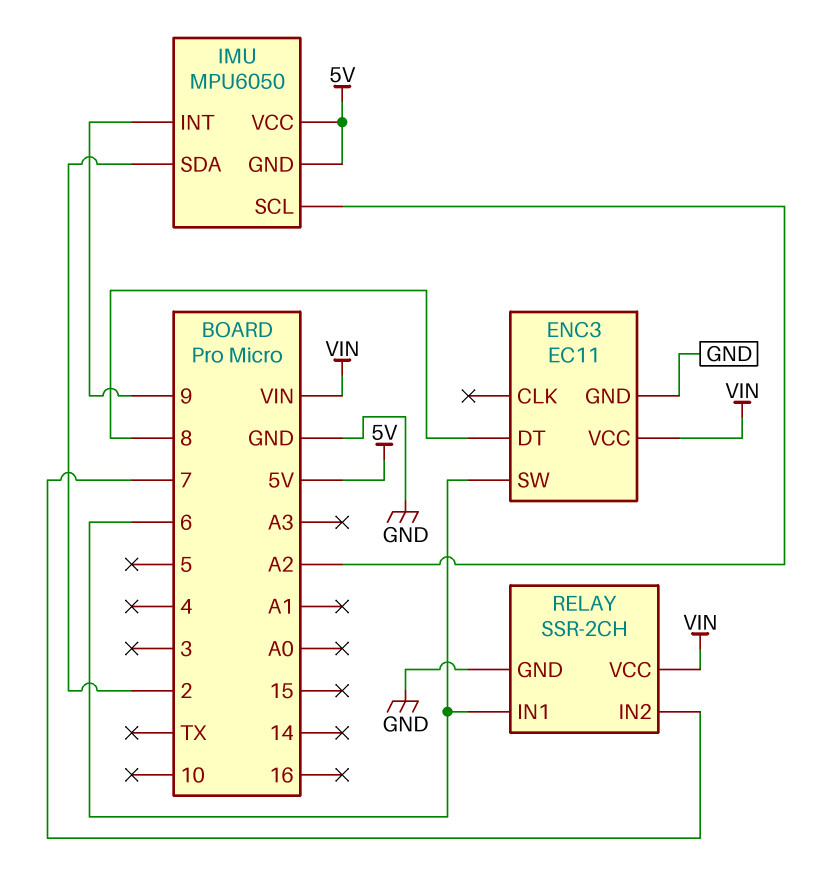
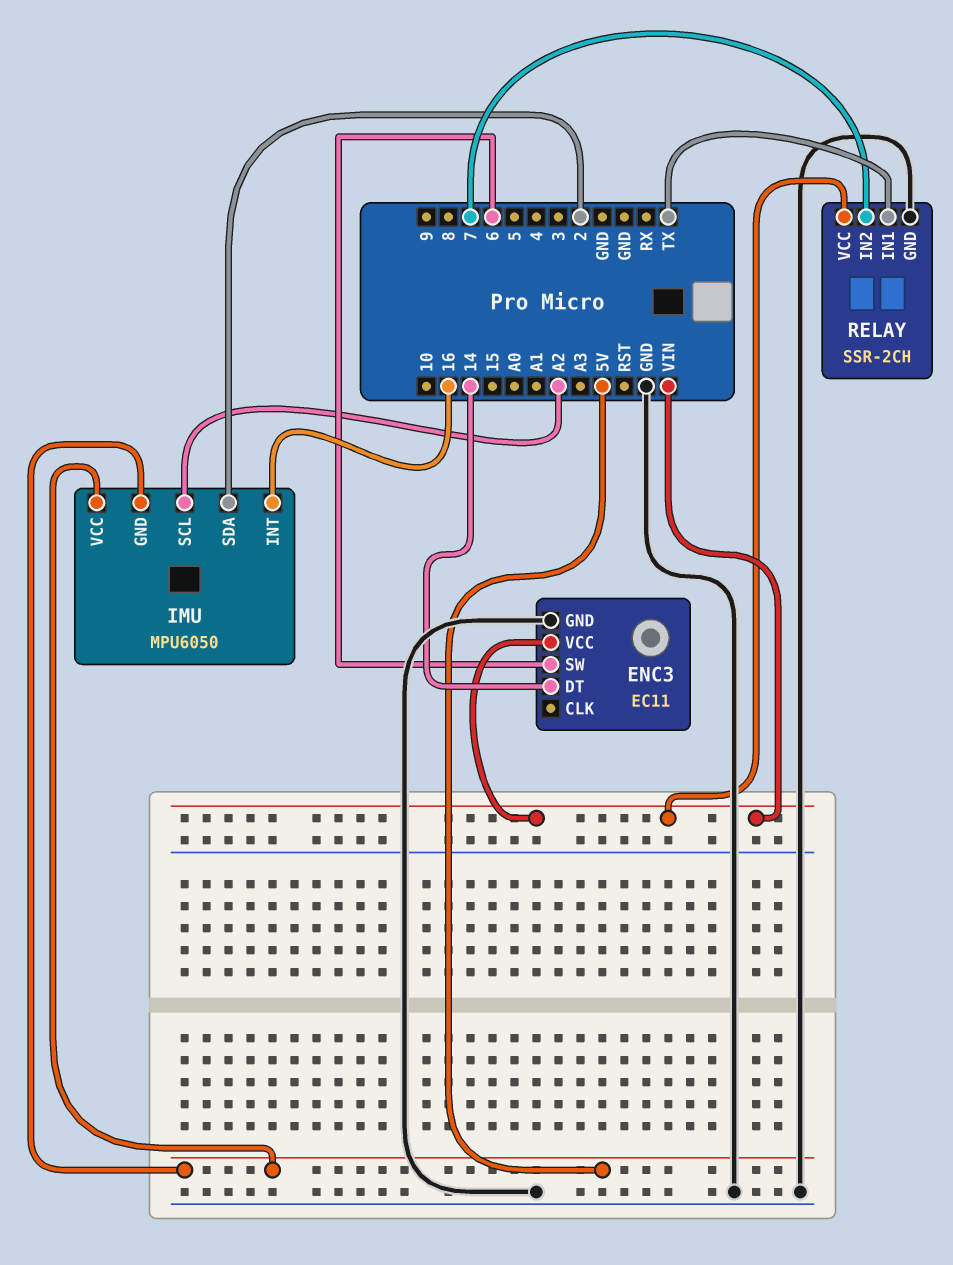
ENC3 pin DT: 8 -> 14
IMU pin INT: 9 -> 16
RELAY pin IN1: 6 -> TX

